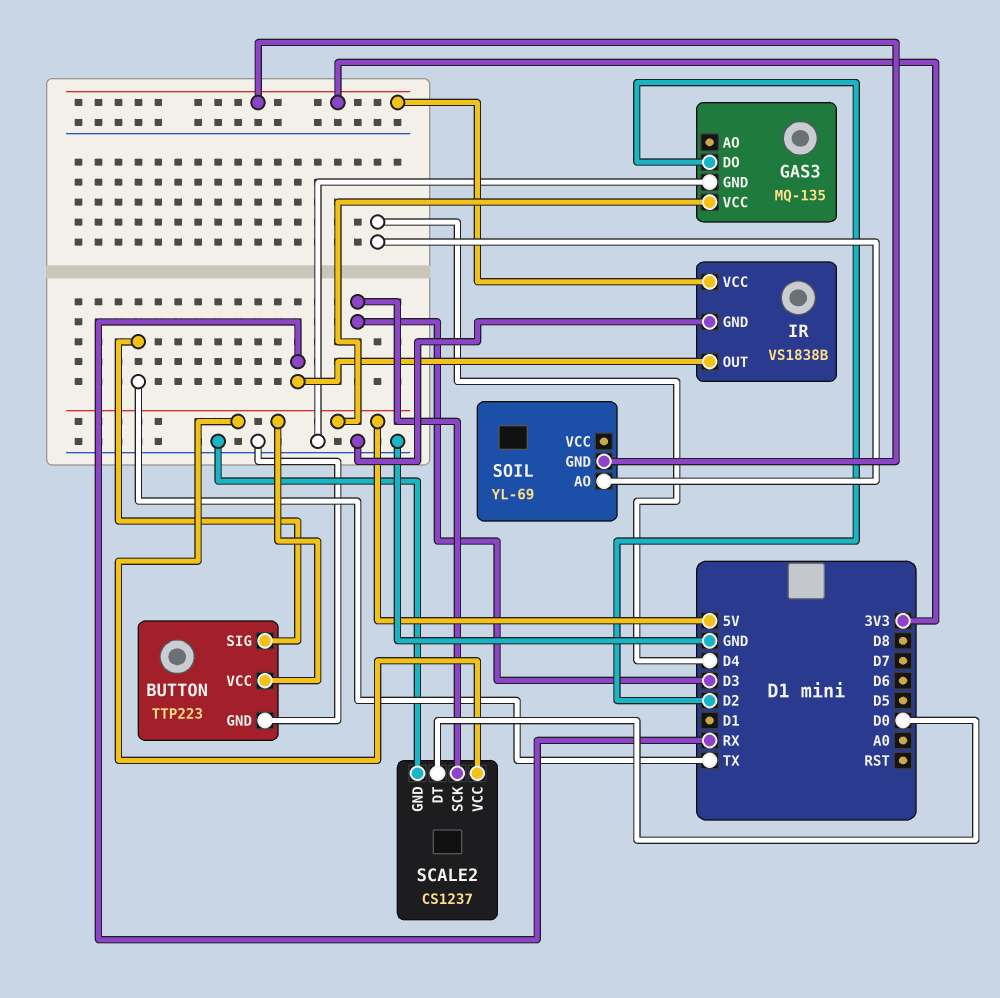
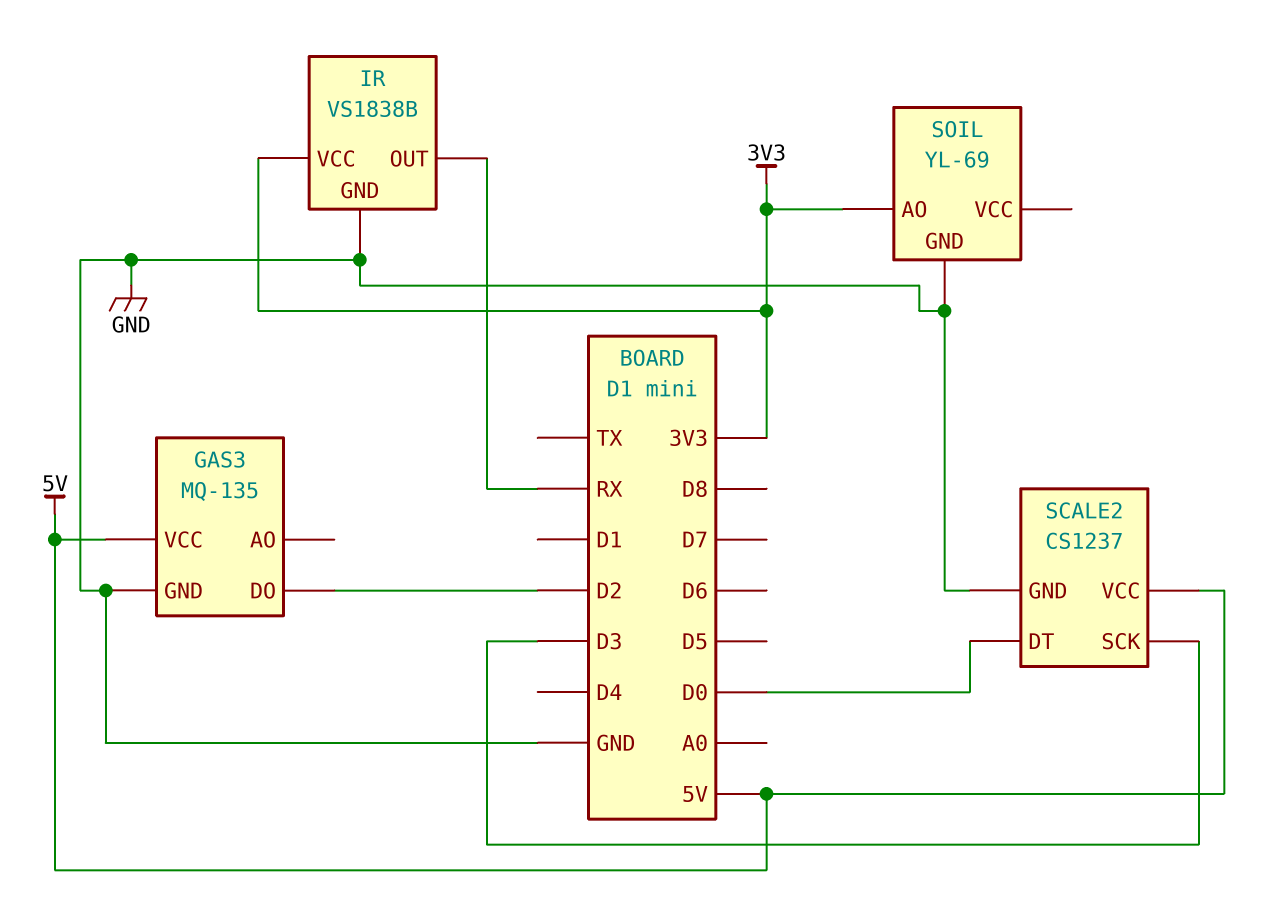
BUTTON: TTP223 -> none
BUTTON pin GND: GND -> none
BUTTON pin SIG: TX -> none
BUTTON pin VCC: 5V -> none
SOIL pin AO: D4 -> 3V3
SOIL pin GND: 3V3 -> GND

